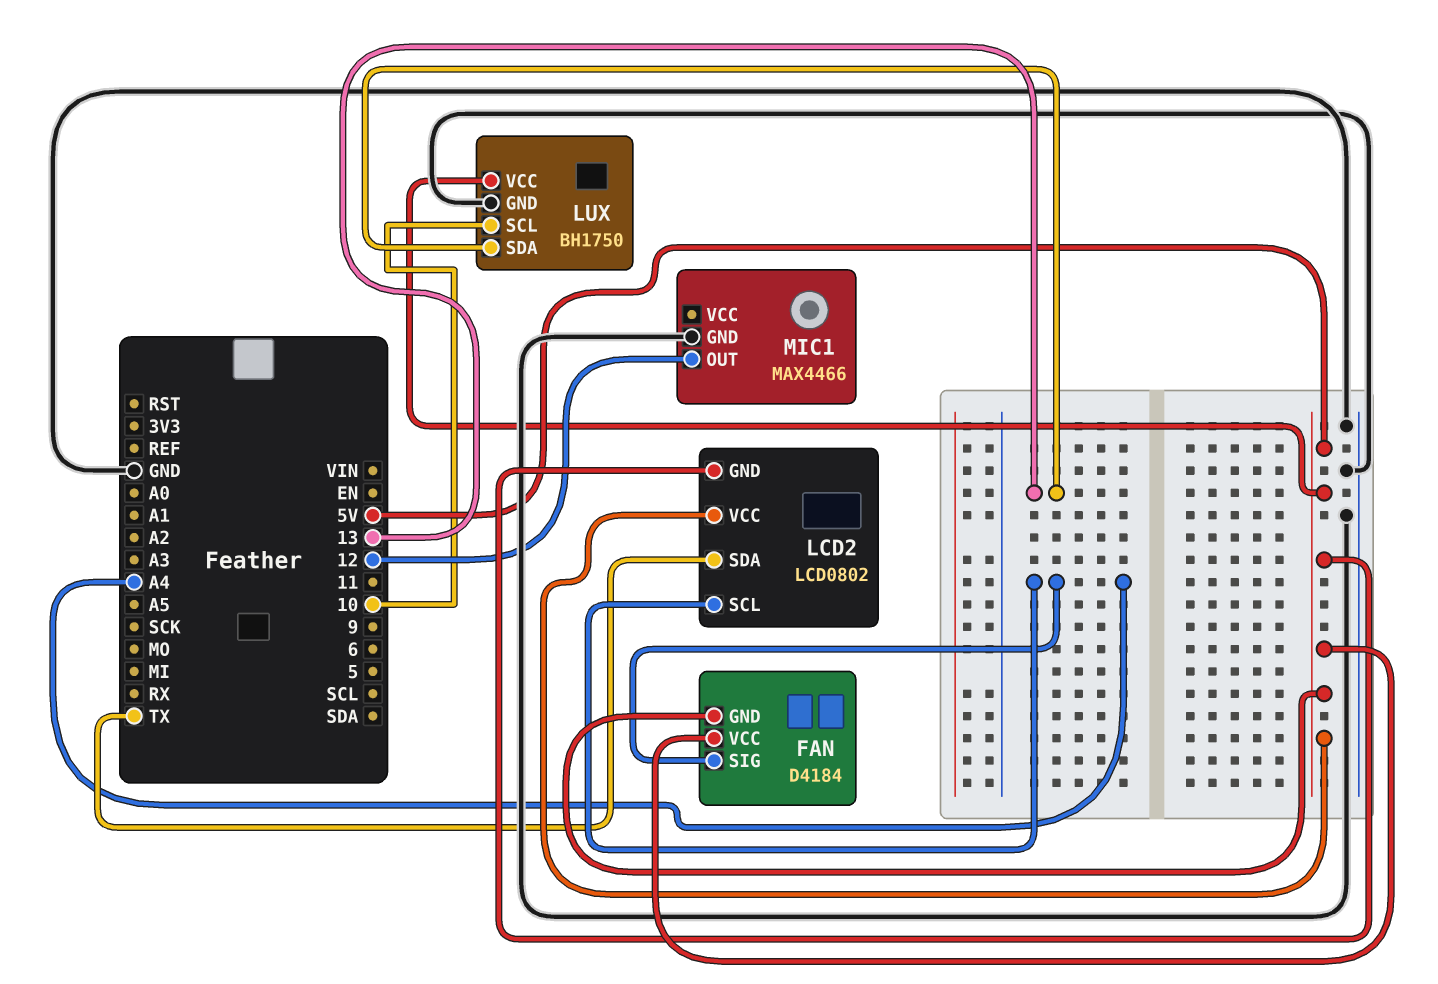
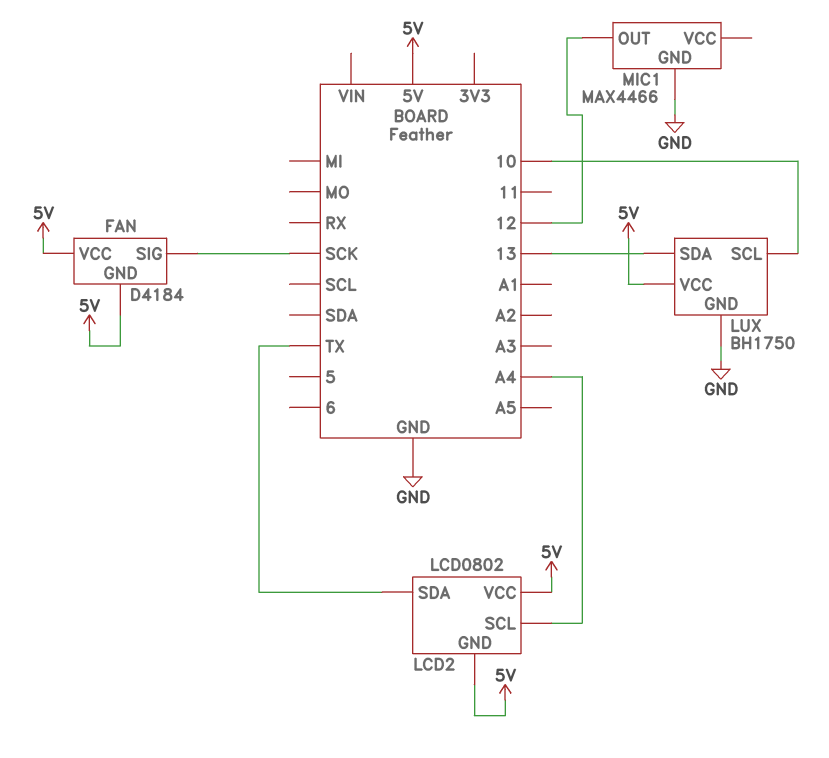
FAN pin SIG: A4 -> SCK

